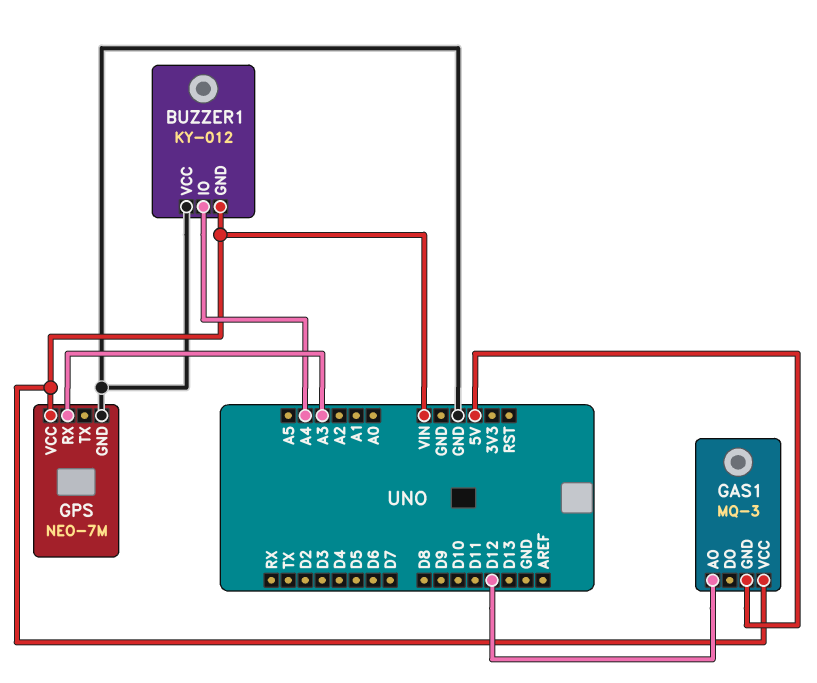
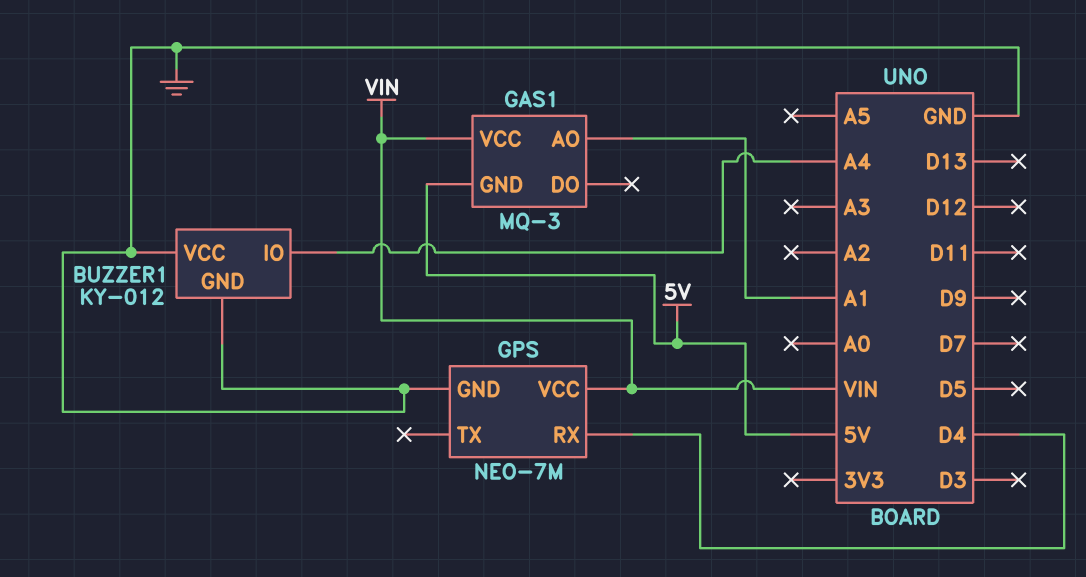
BUZZER1 pin GND: VIN -> GND
GAS1 pin AO: D12 -> A1
GPS pin RX: A3 -> D4

